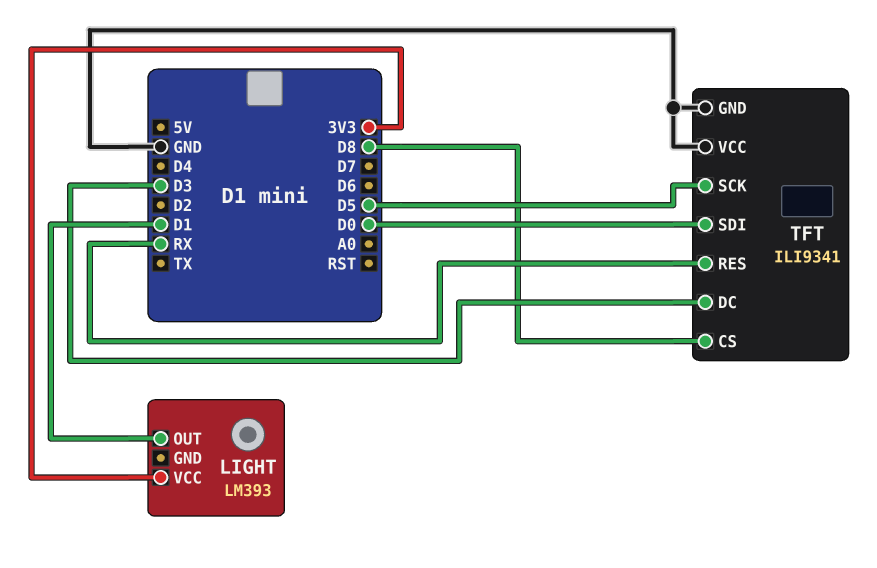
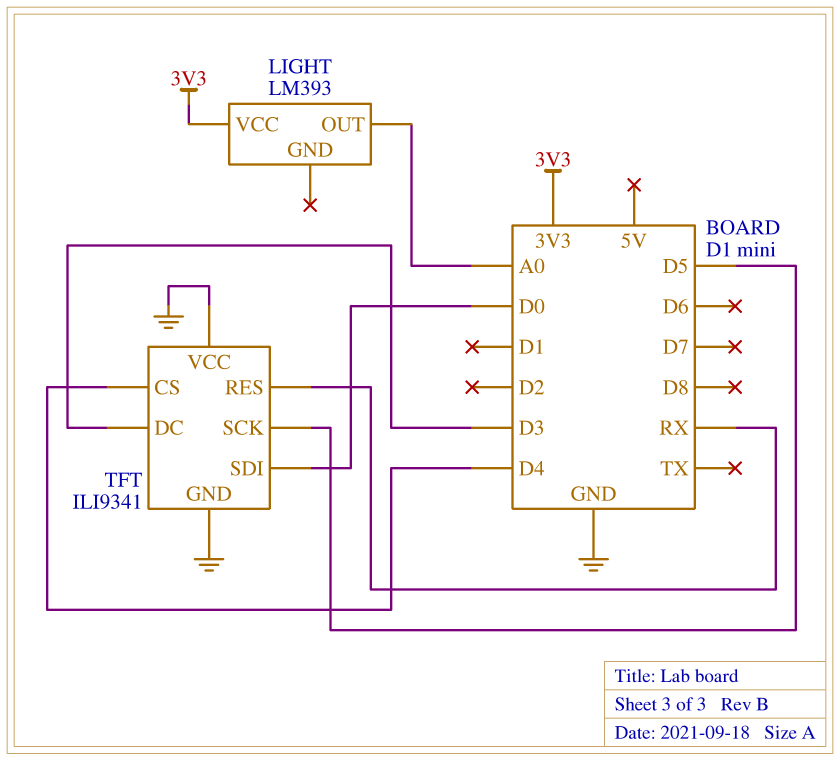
LIGHT pin OUT: D1 -> A0
TFT pin CS: D8 -> D4

